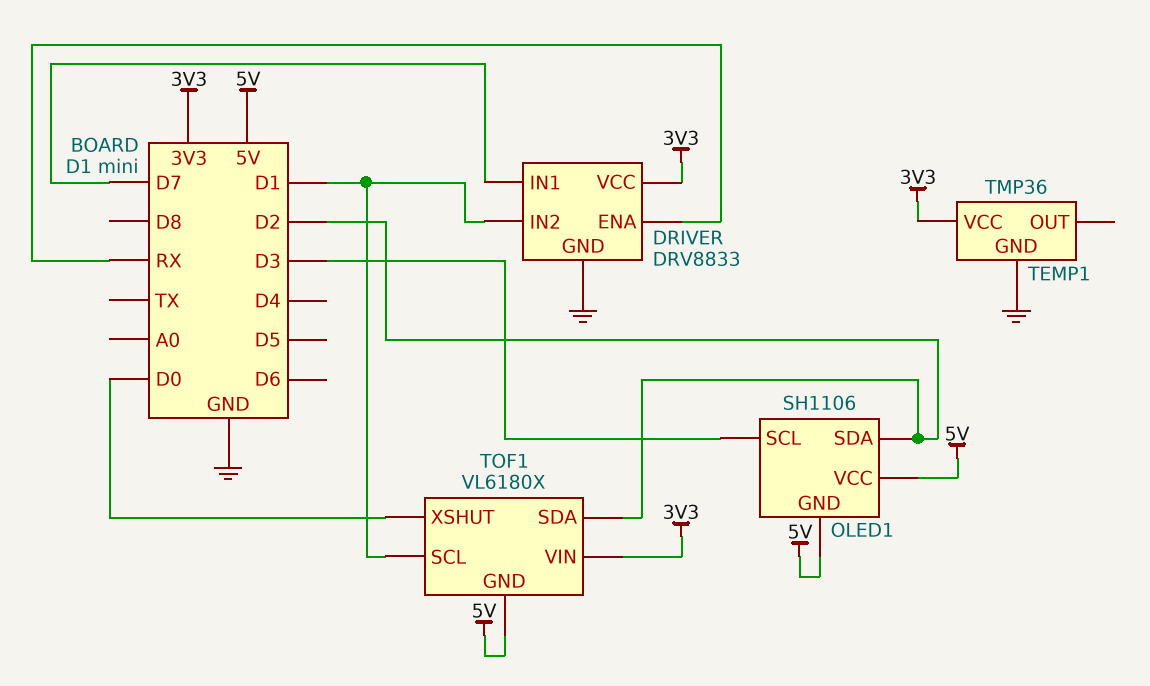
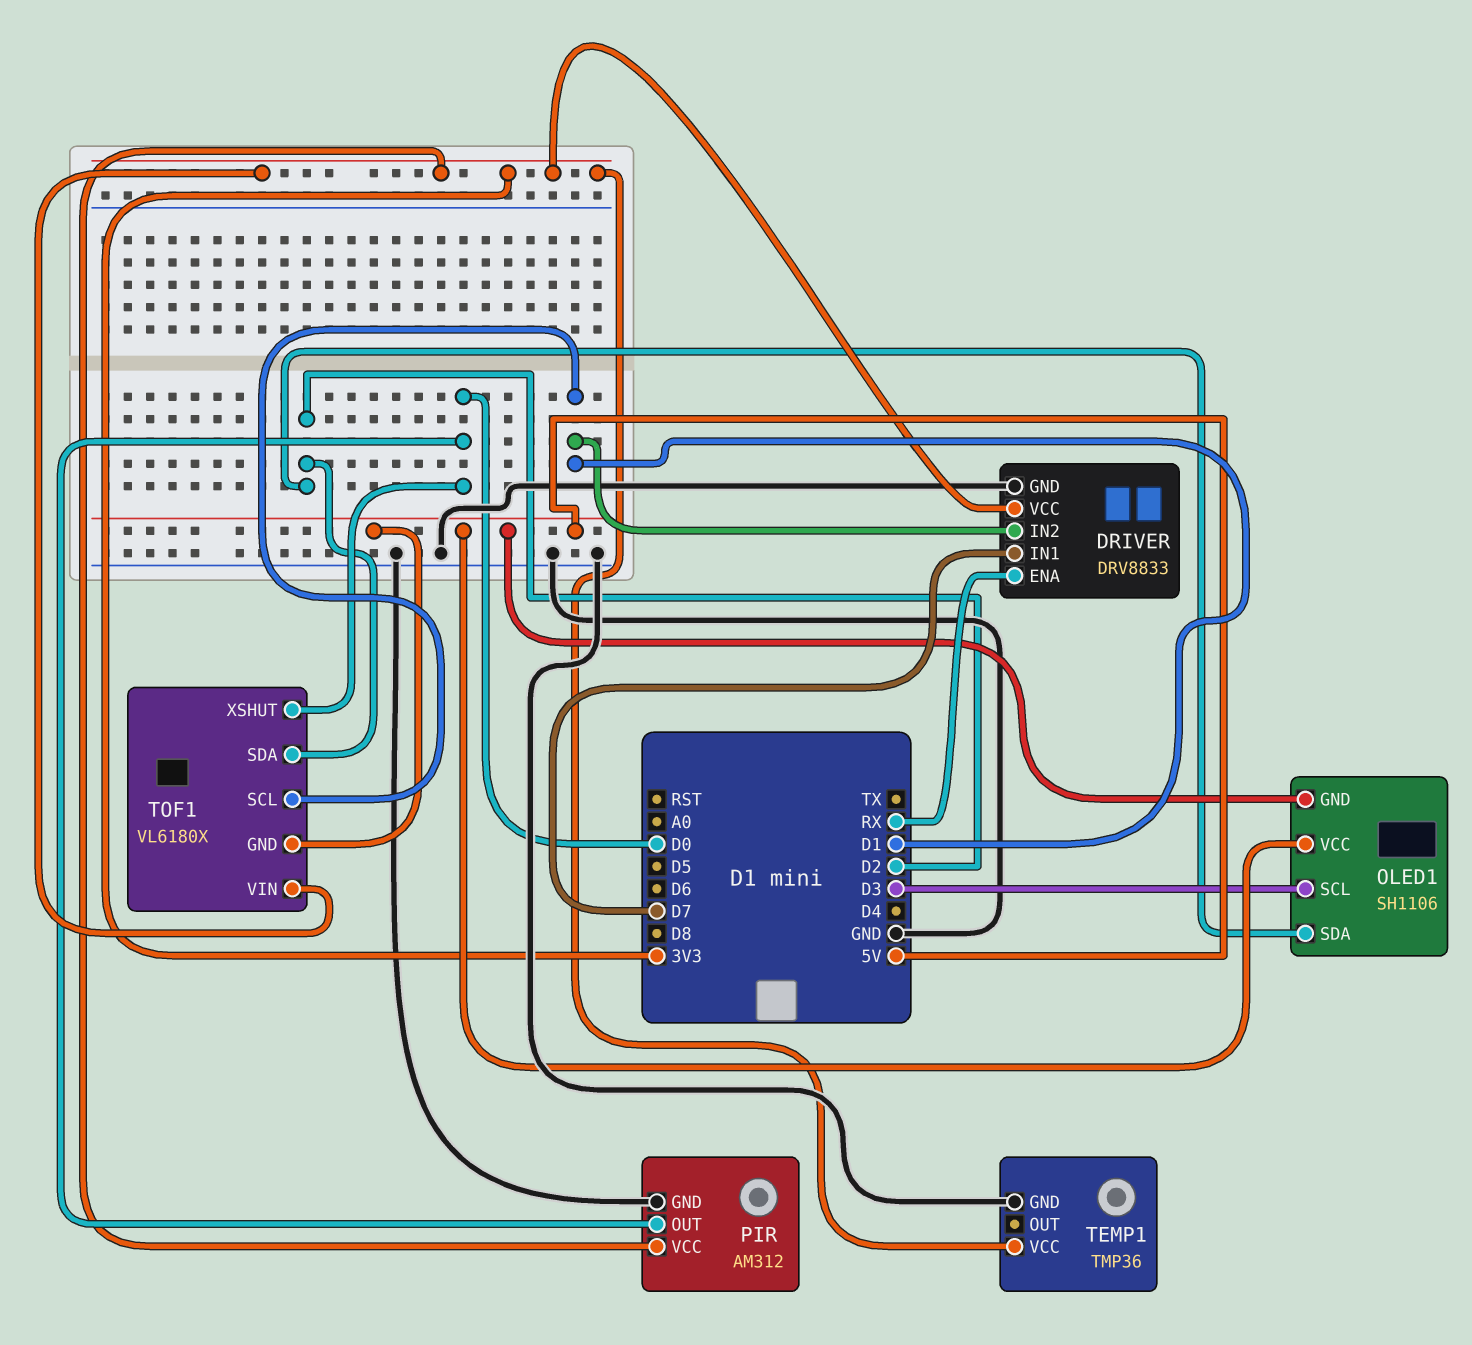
PIR: none -> AM312
PIR pin GND: none -> GND
PIR pin OUT: none -> D0
PIR pin VCC: none -> 3V3

